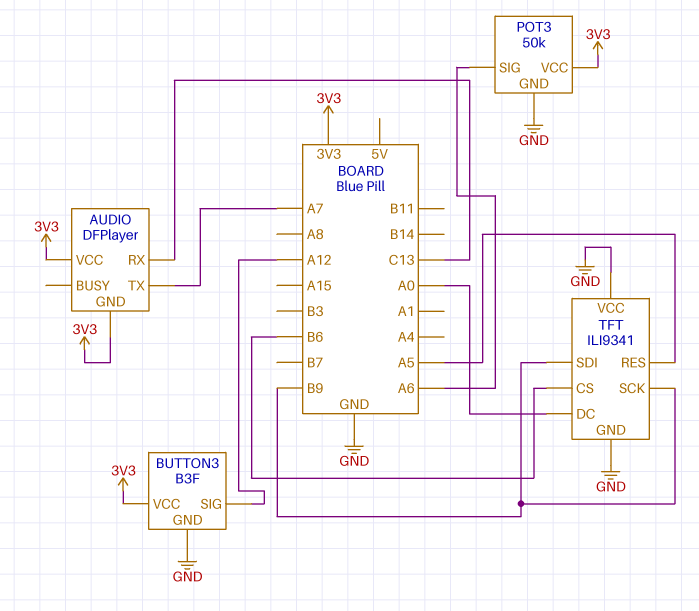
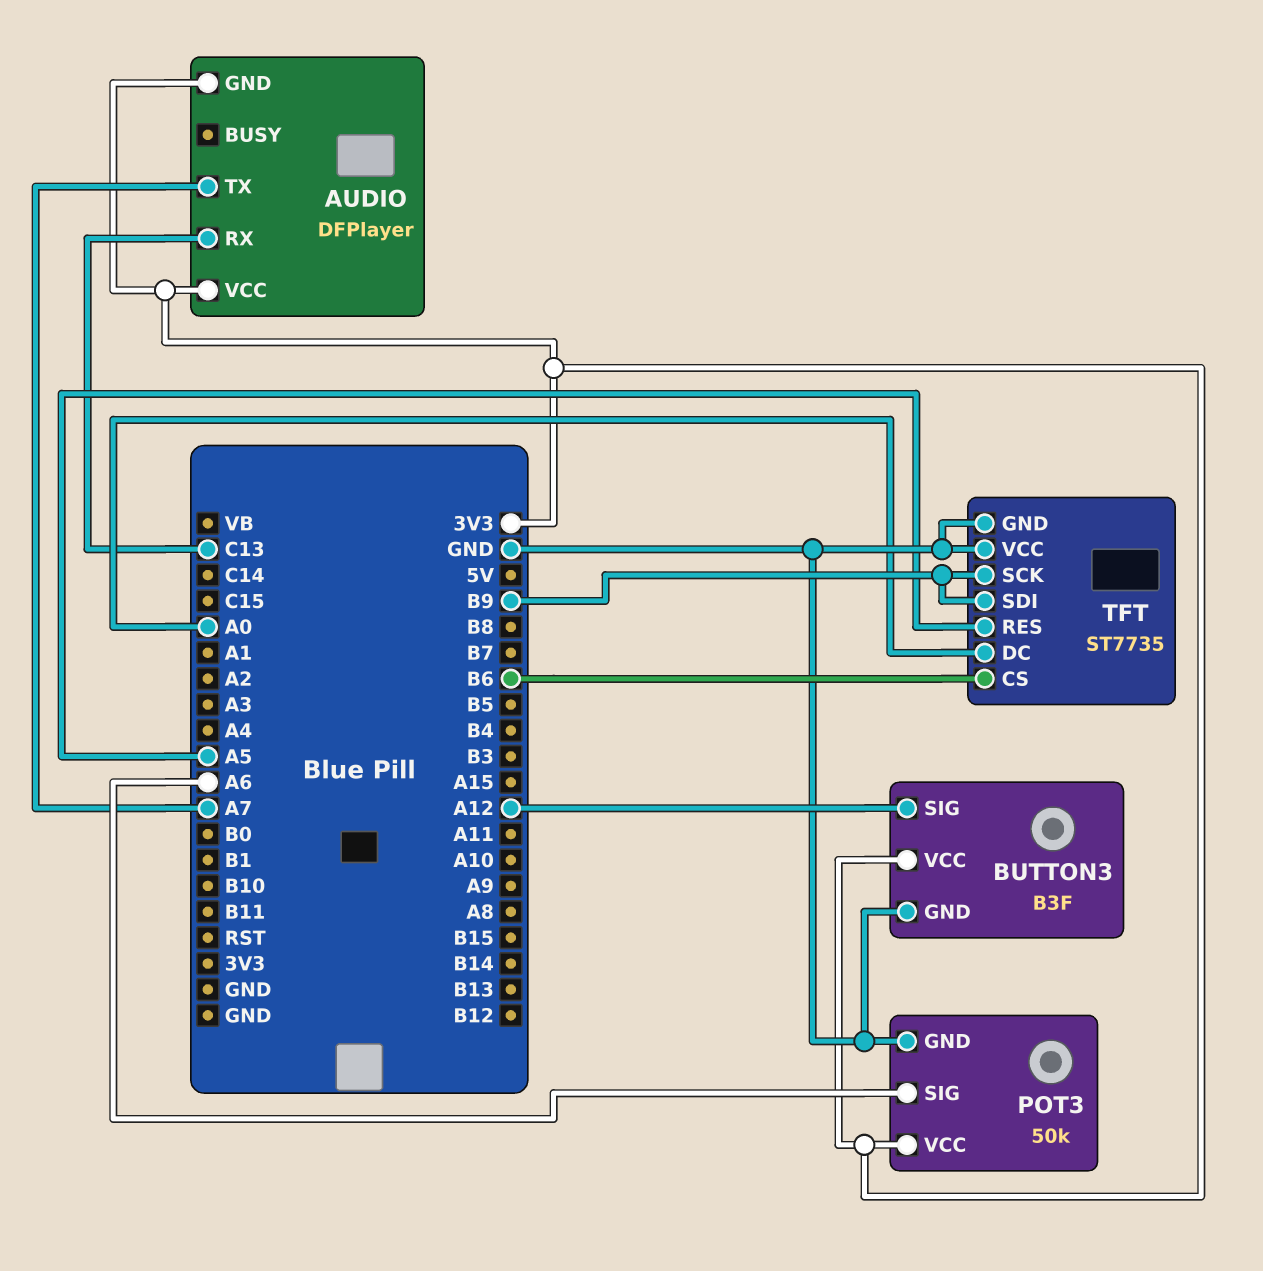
TFT: ILI9341 -> ST7735

